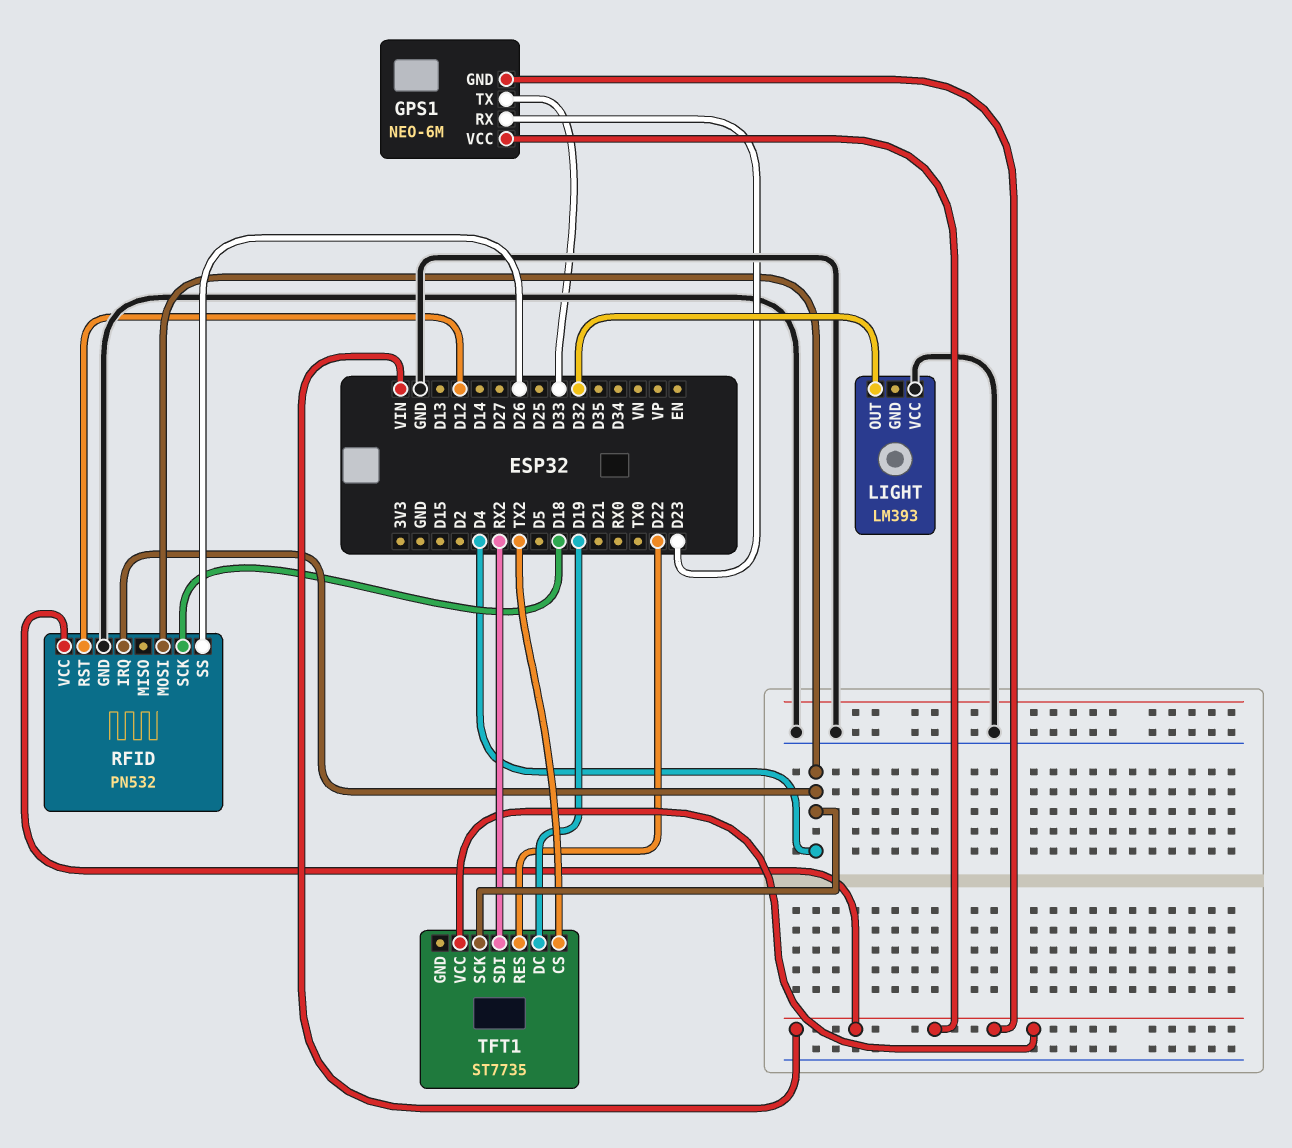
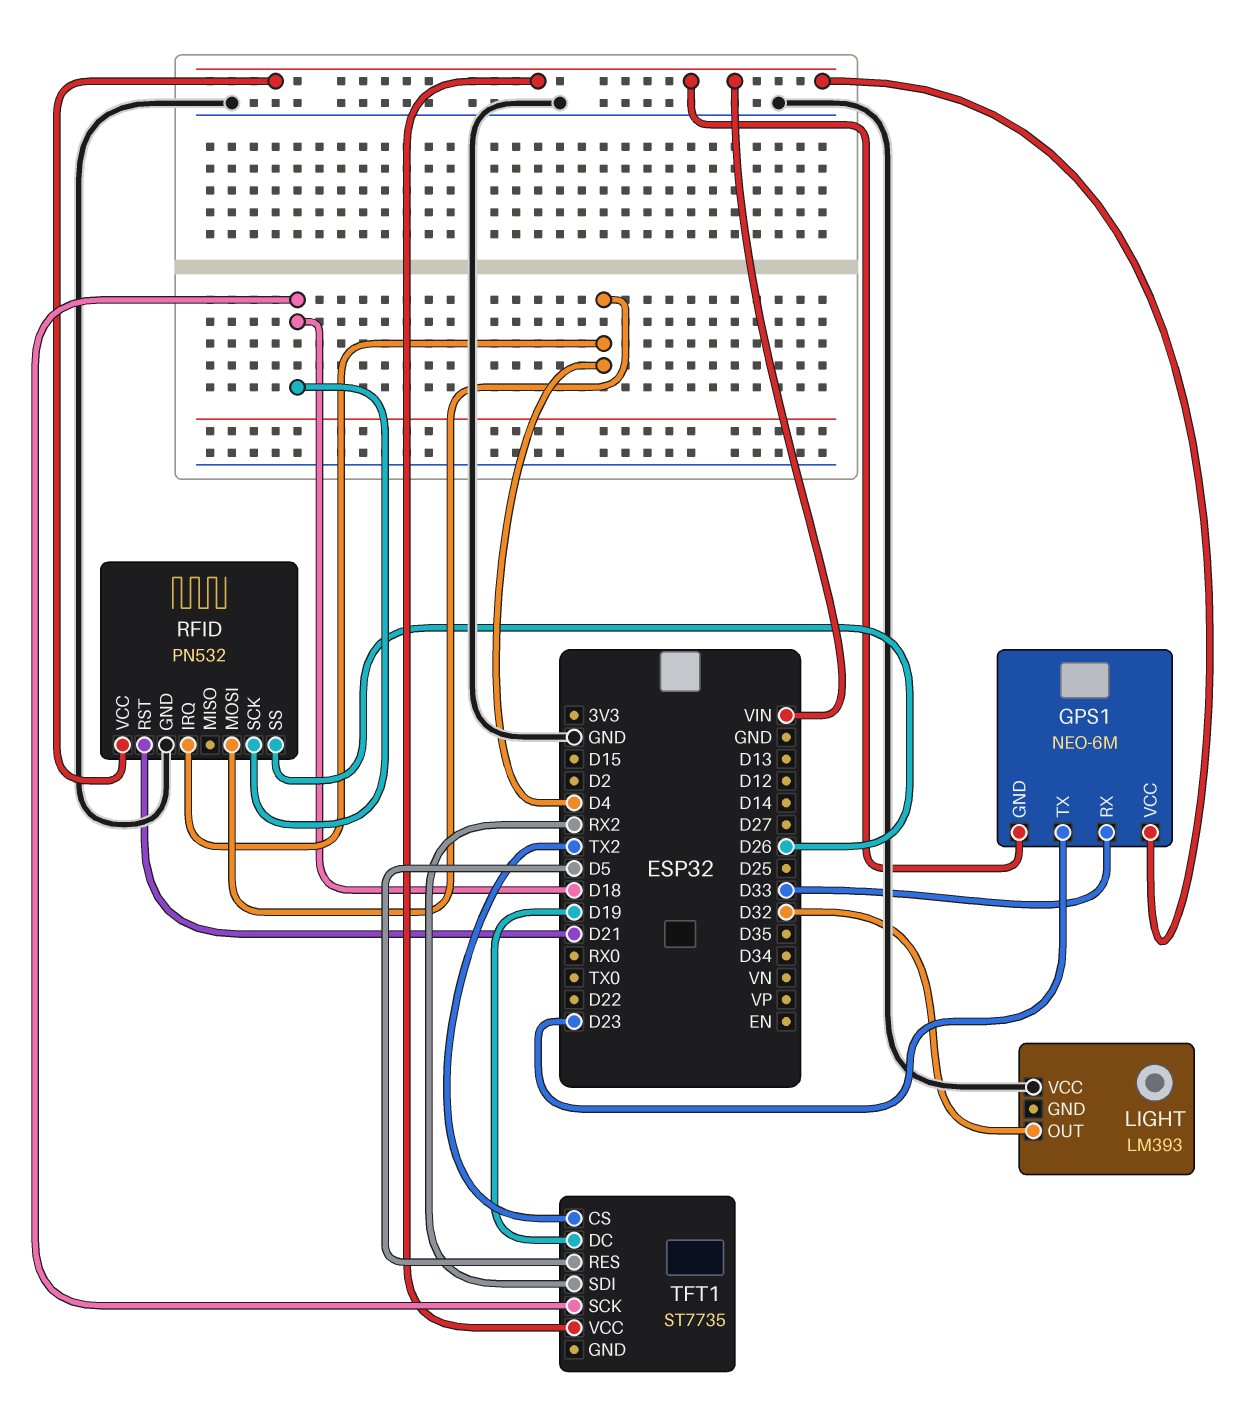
GPS1 pin RX: D23 -> D33
GPS1 pin TX: D33 -> D23
RFID pin RST: D12 -> D21
TFT1 pin RES: D22 -> D5
TFT1 pin SCK: D4 -> D18

